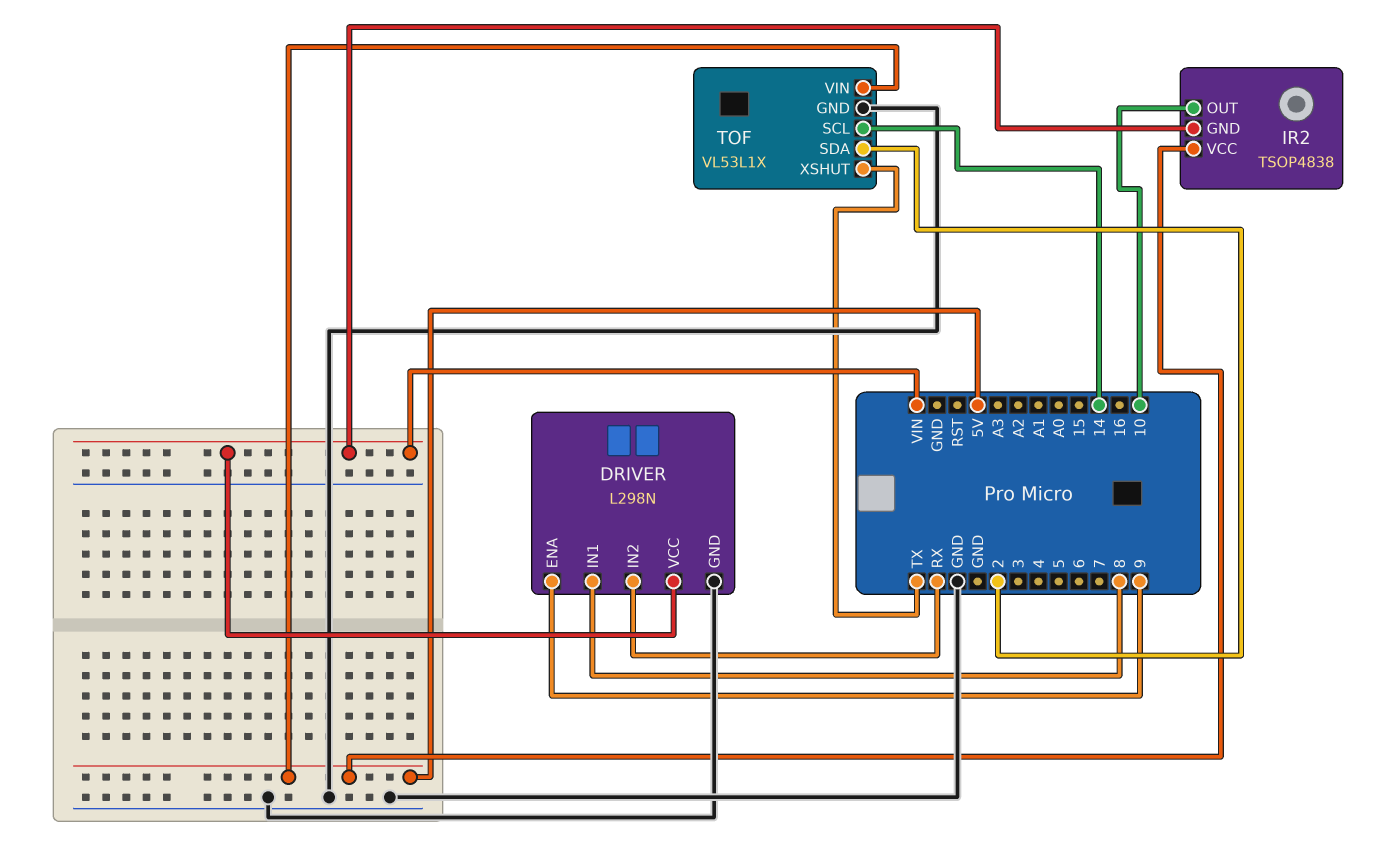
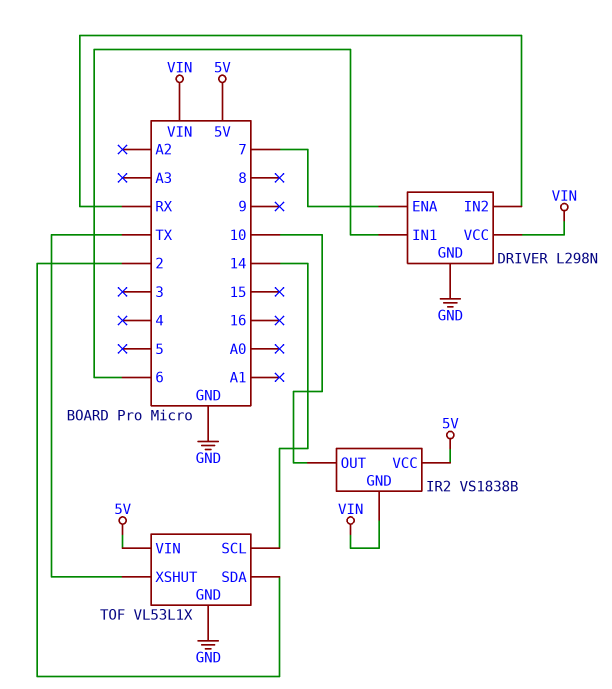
DRIVER pin ENA: 9 -> 7
DRIVER pin IN1: 8 -> 6
IR2: TSOP4838 -> VS1838B

